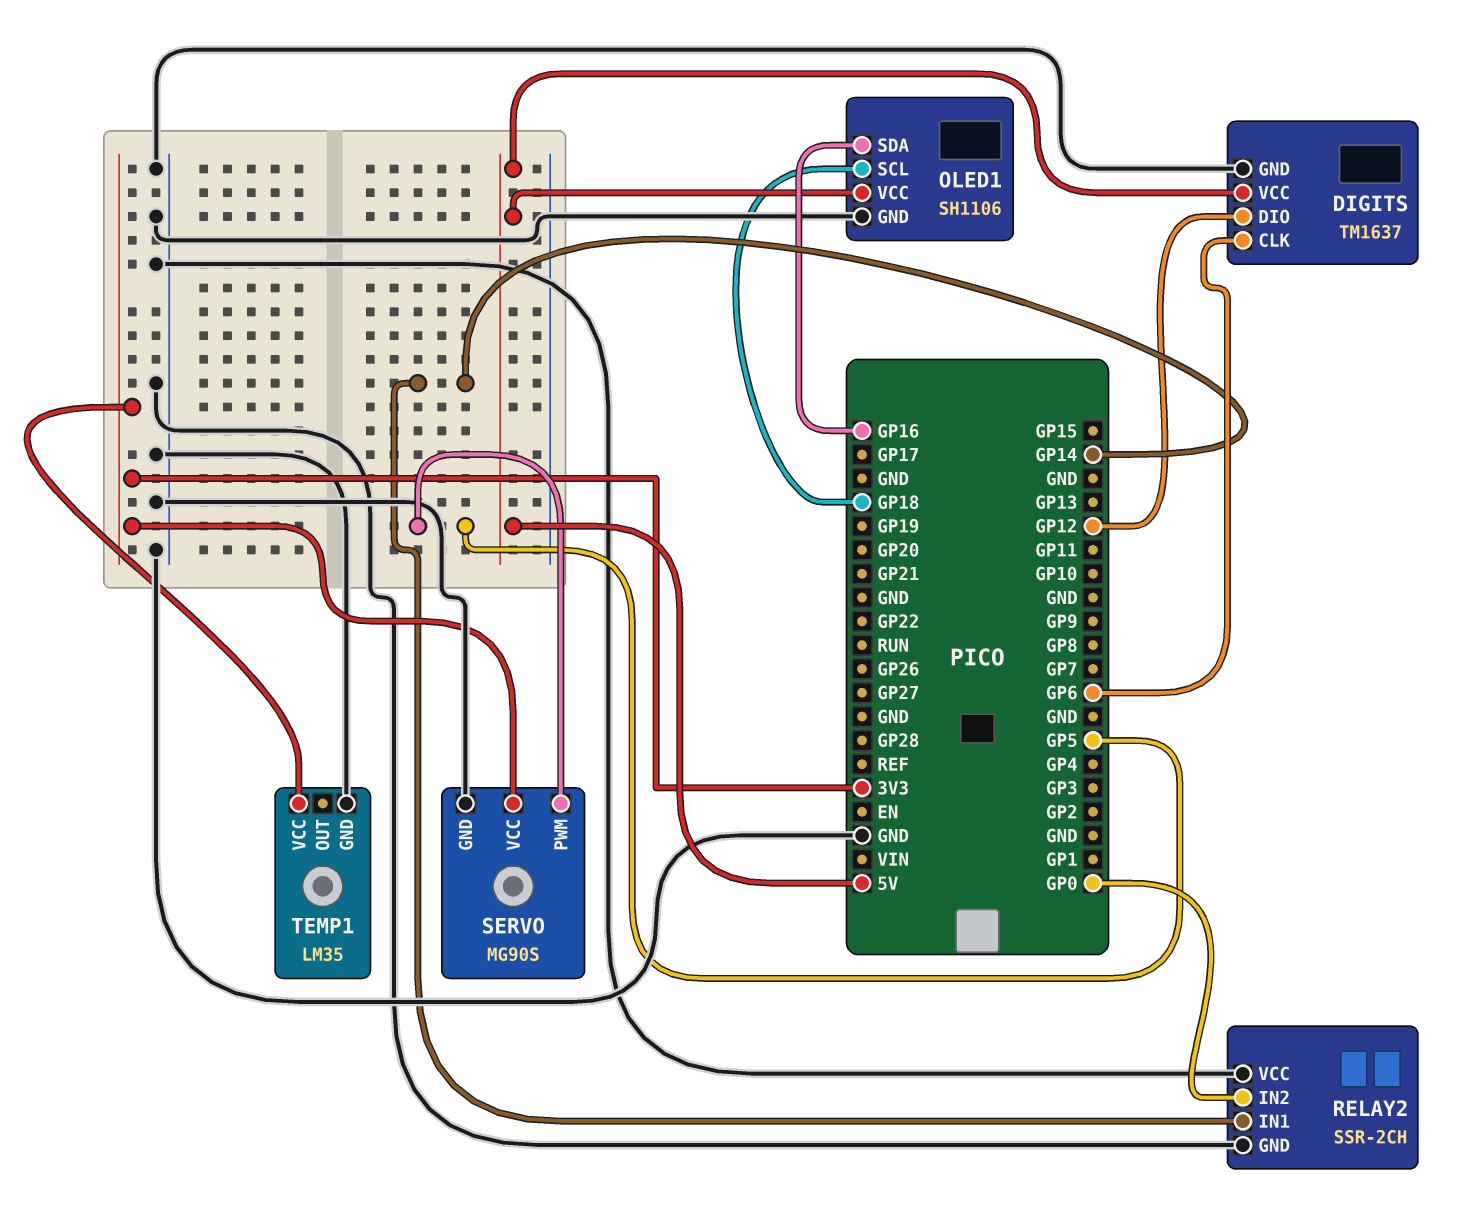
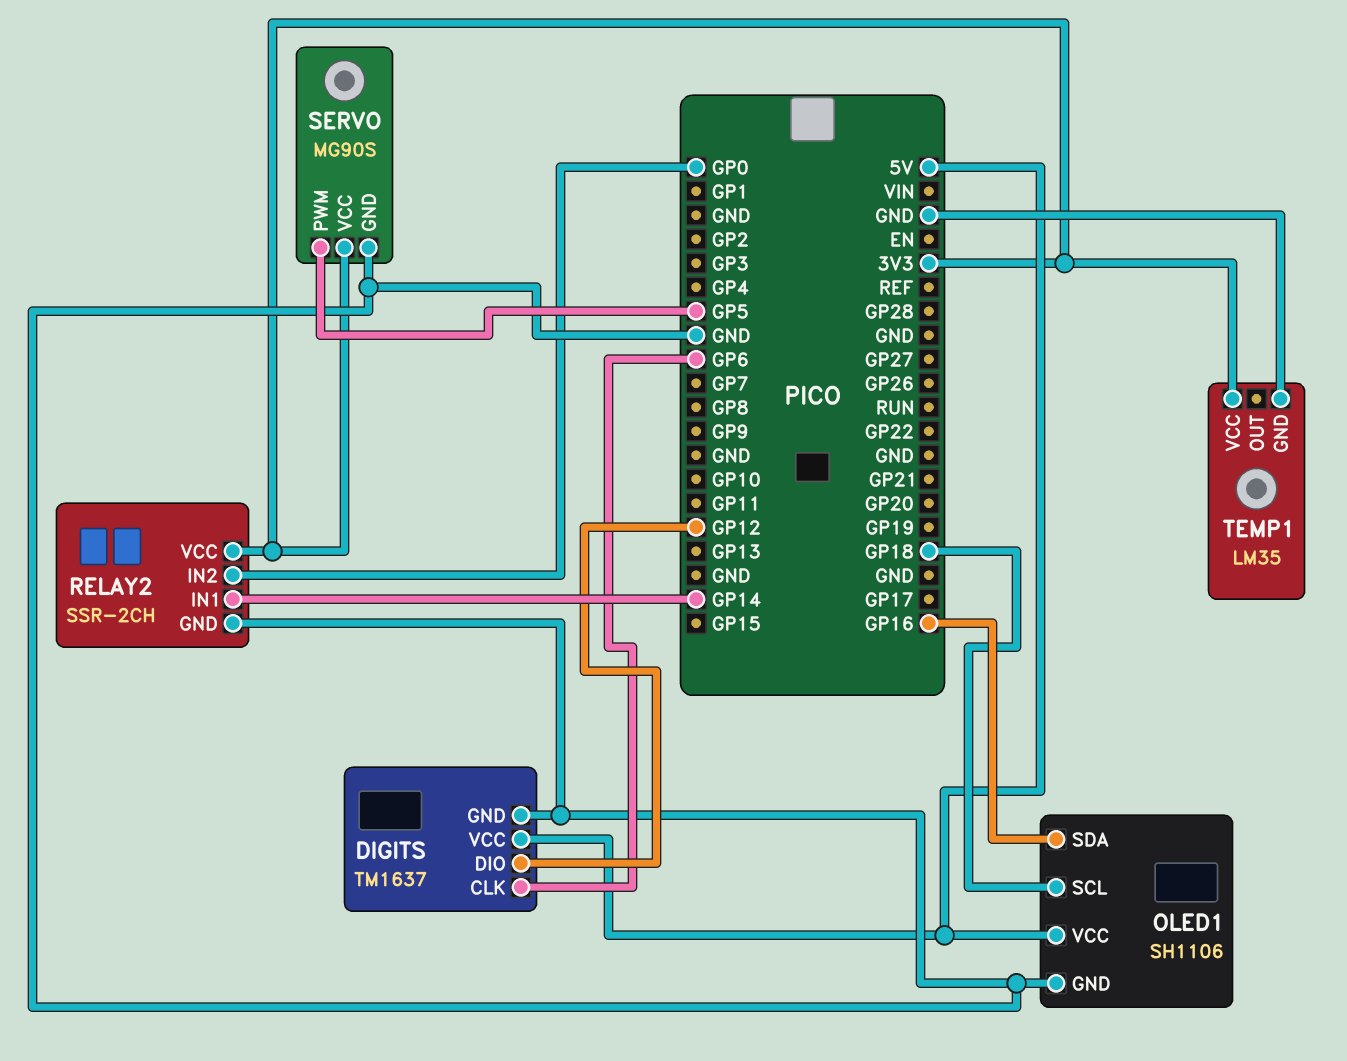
RELAY2 pin VCC: GND -> 3V3

